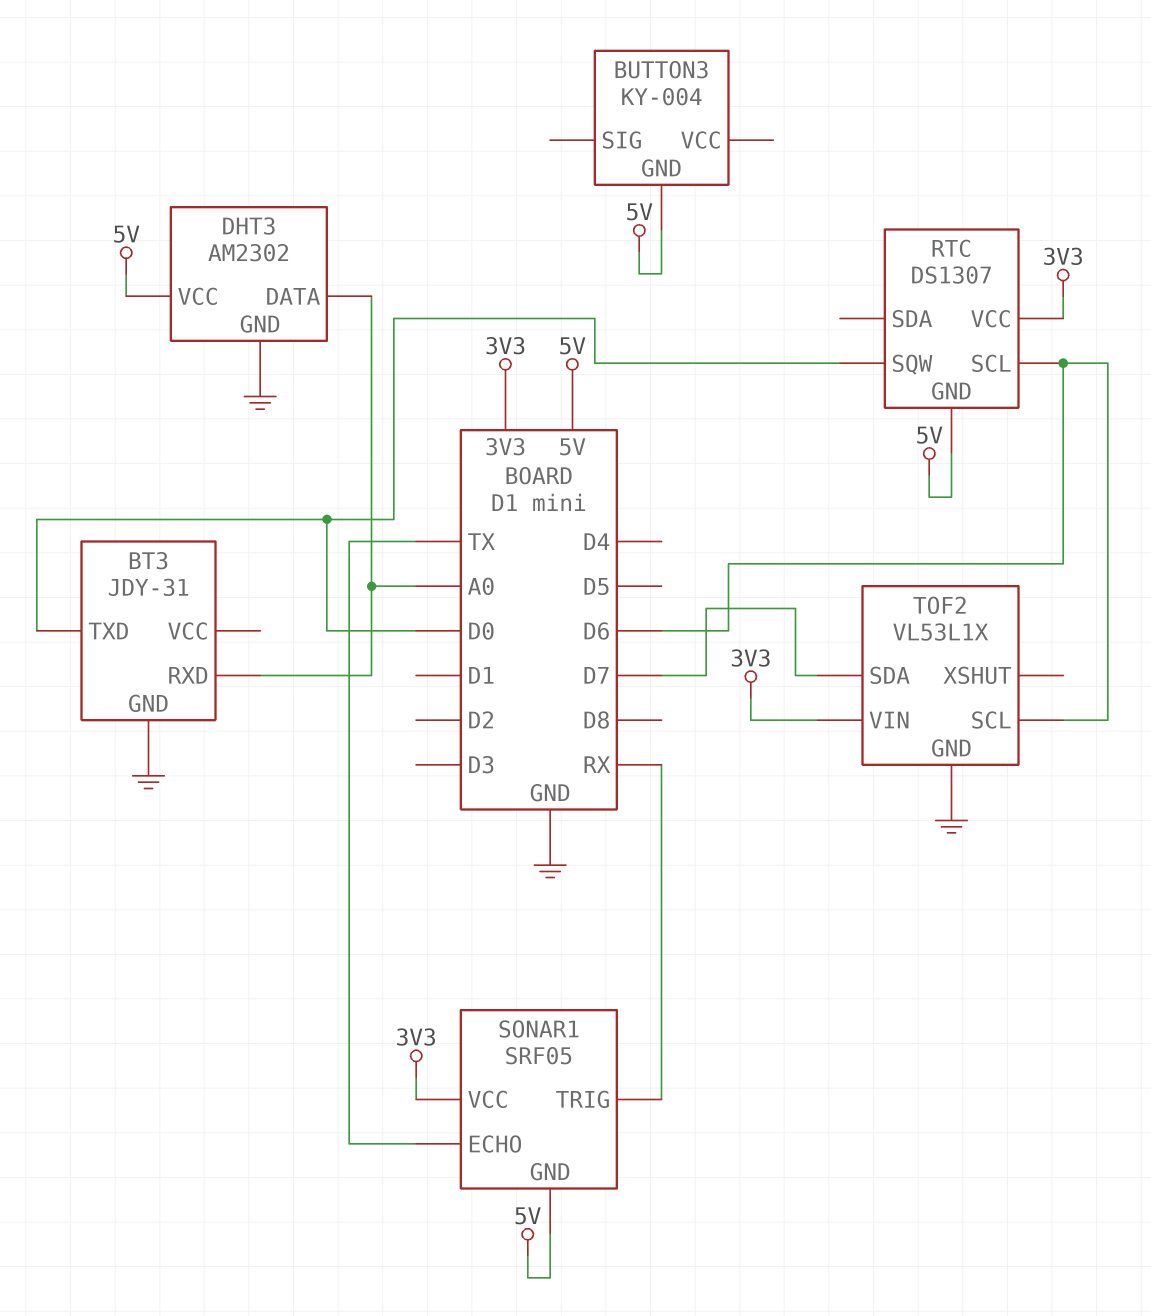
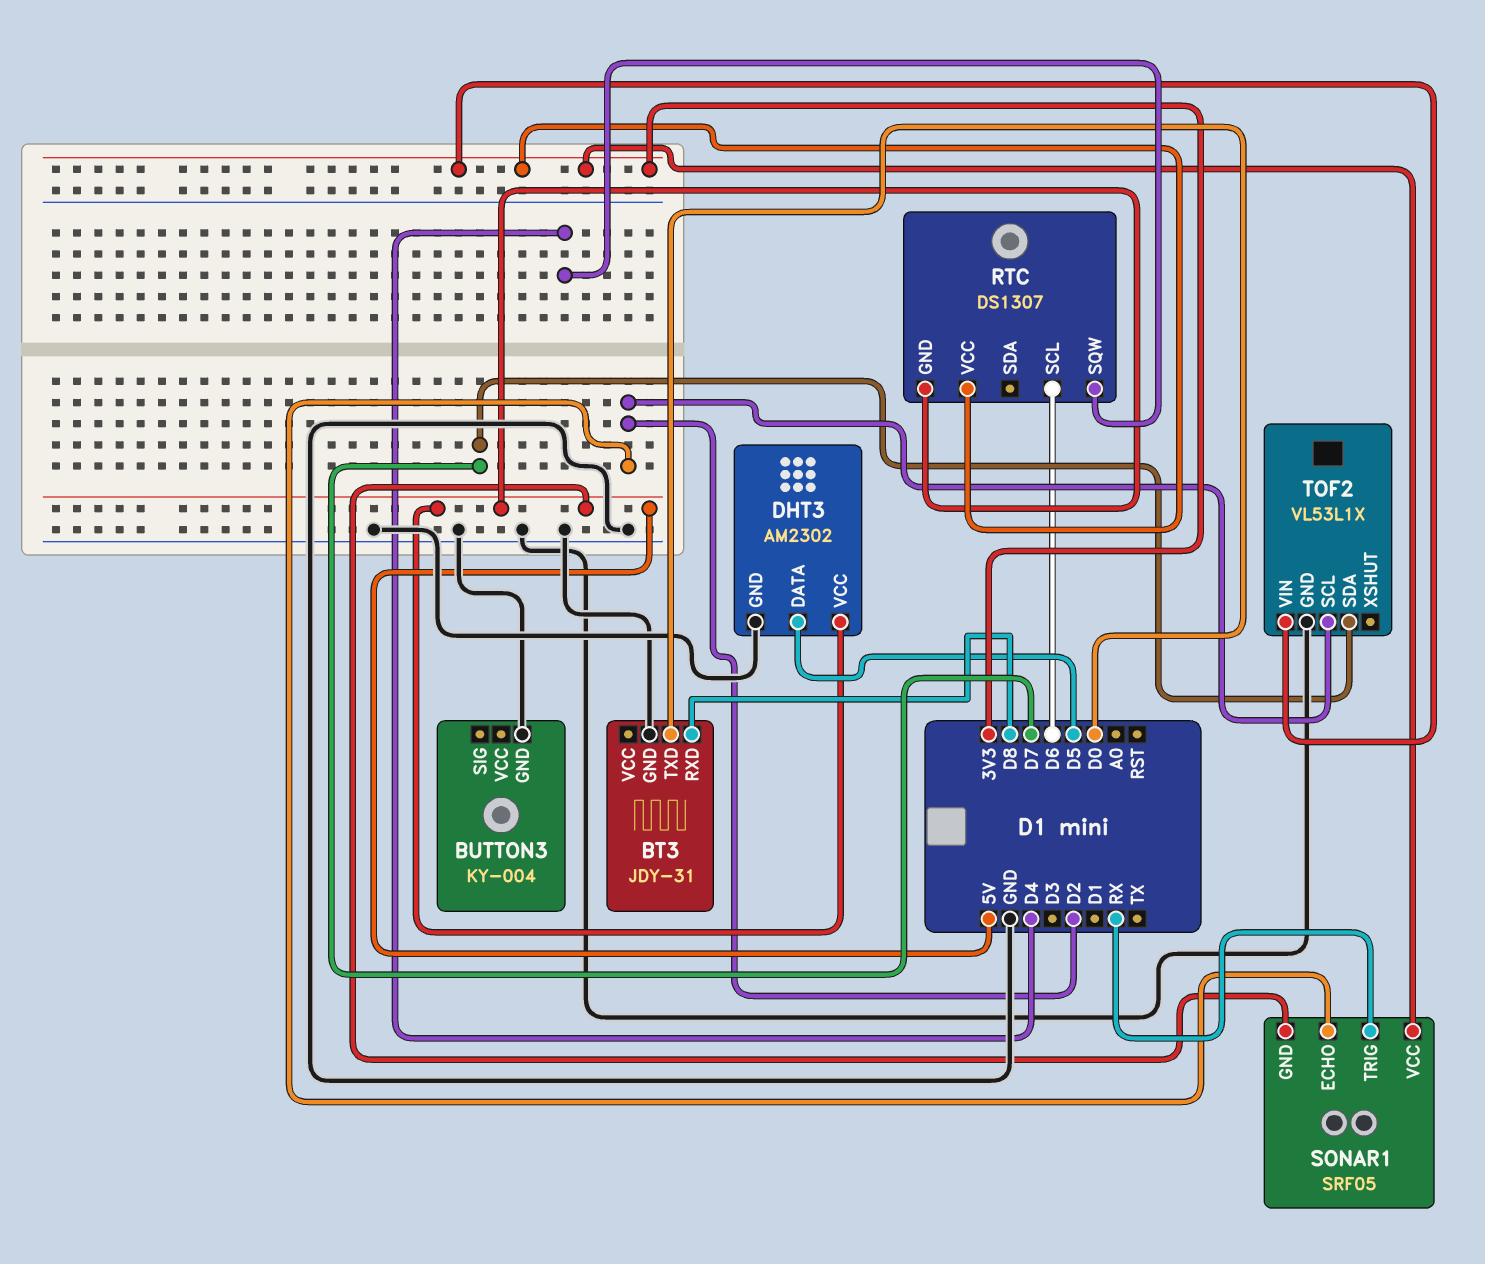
BT3 pin RXD: A0 -> D8
BUTTON3 pin GND: 5V -> GND
DHT3 pin DATA: A0 -> D5
RTC pin SQW: D0 -> D4
SONAR1 pin ECHO: TX -> D2
TOF2 pin SCL: D6 -> D2

